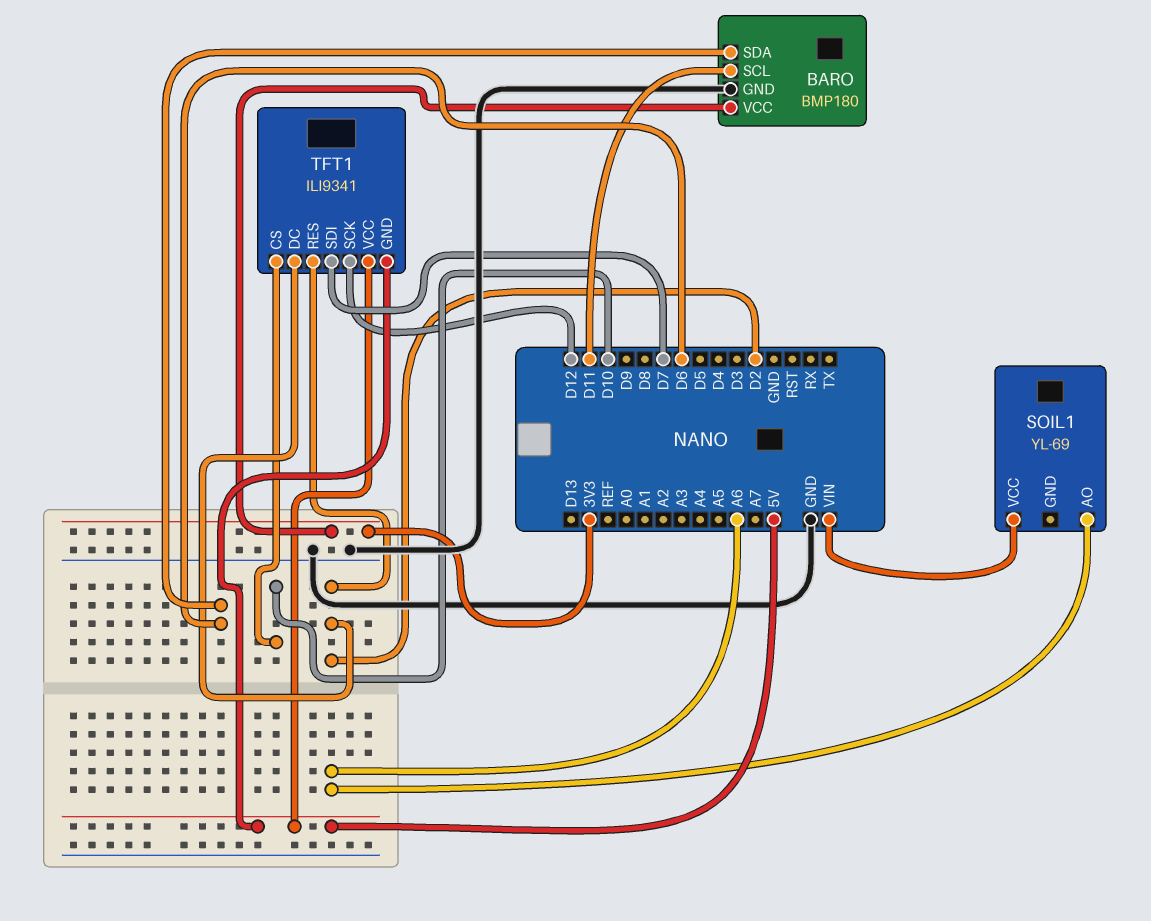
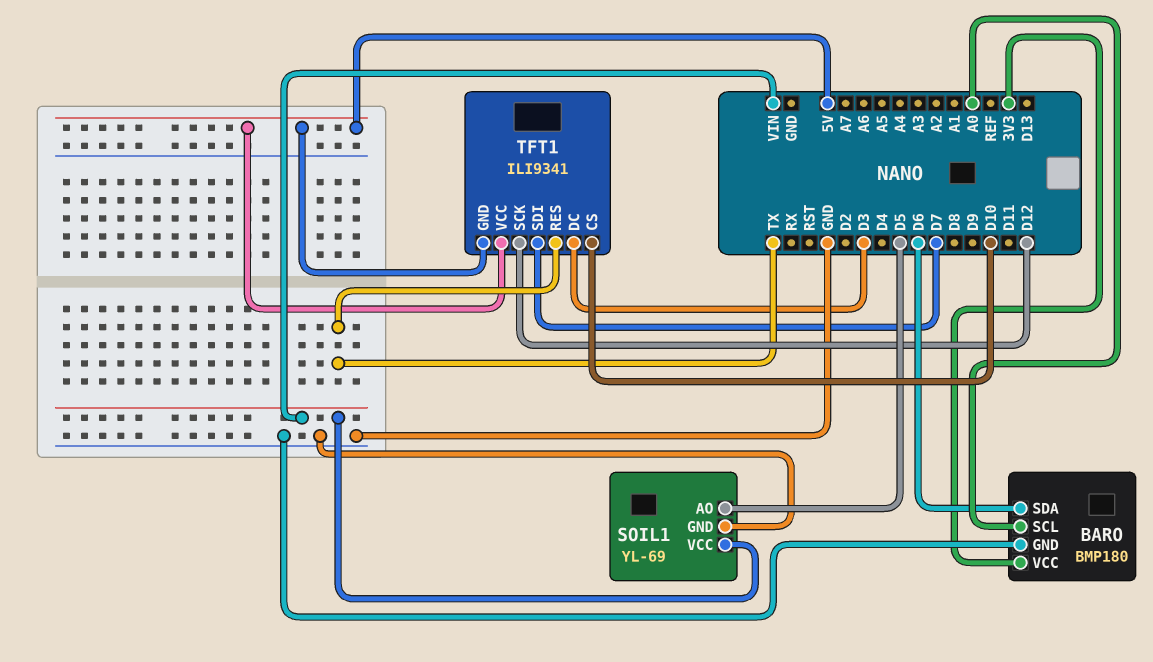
BARO pin SCL: D11 -> A0
SOIL1 pin AO: A6 -> D5
SOIL1 pin GND: none -> GND
TFT1 pin DC: D2 -> D3
TFT1 pin RES: D2 -> TX

